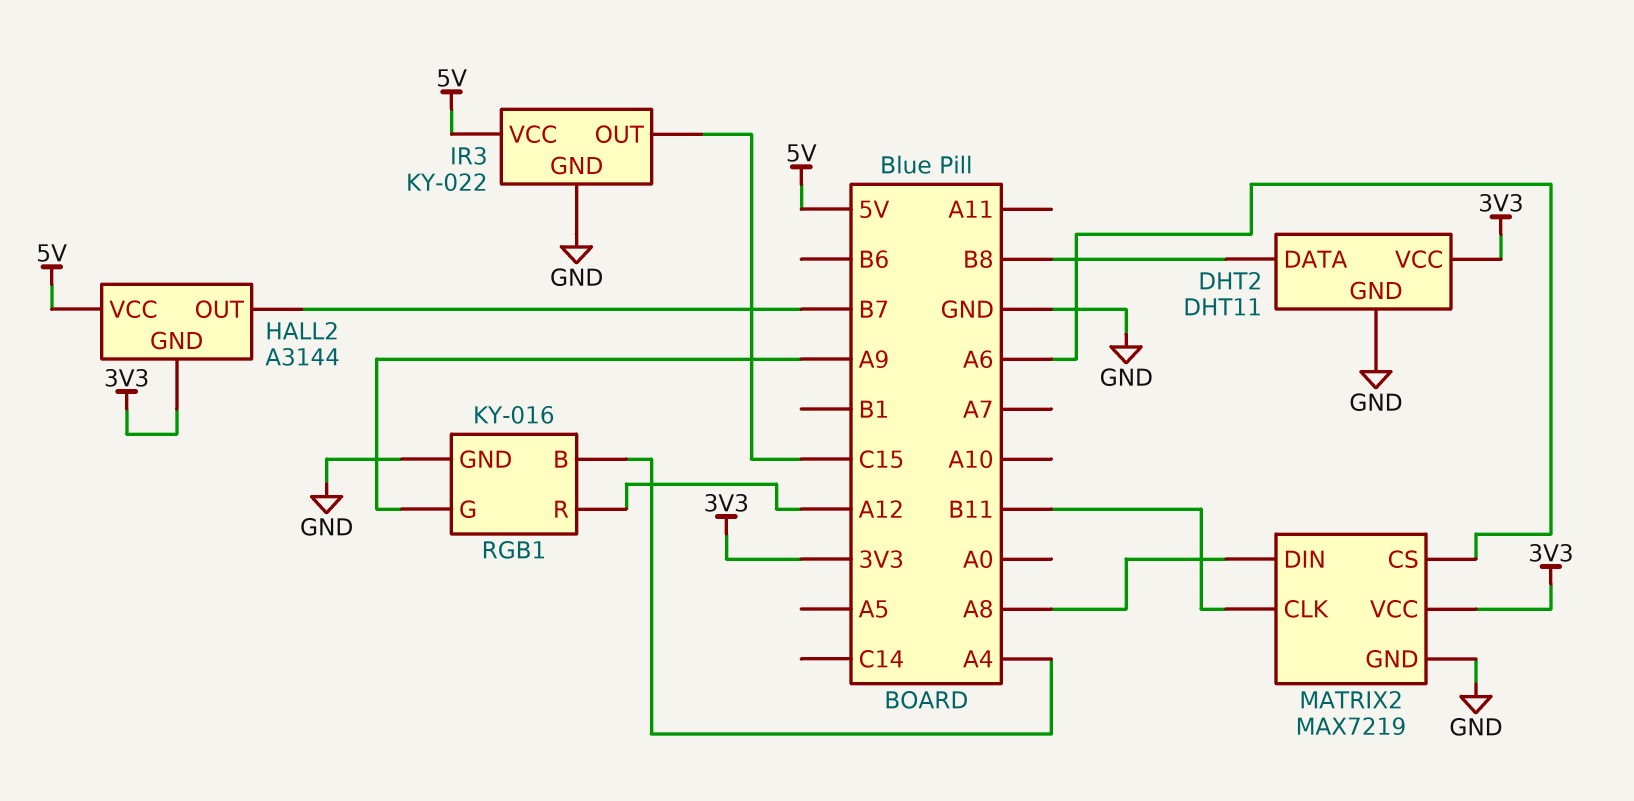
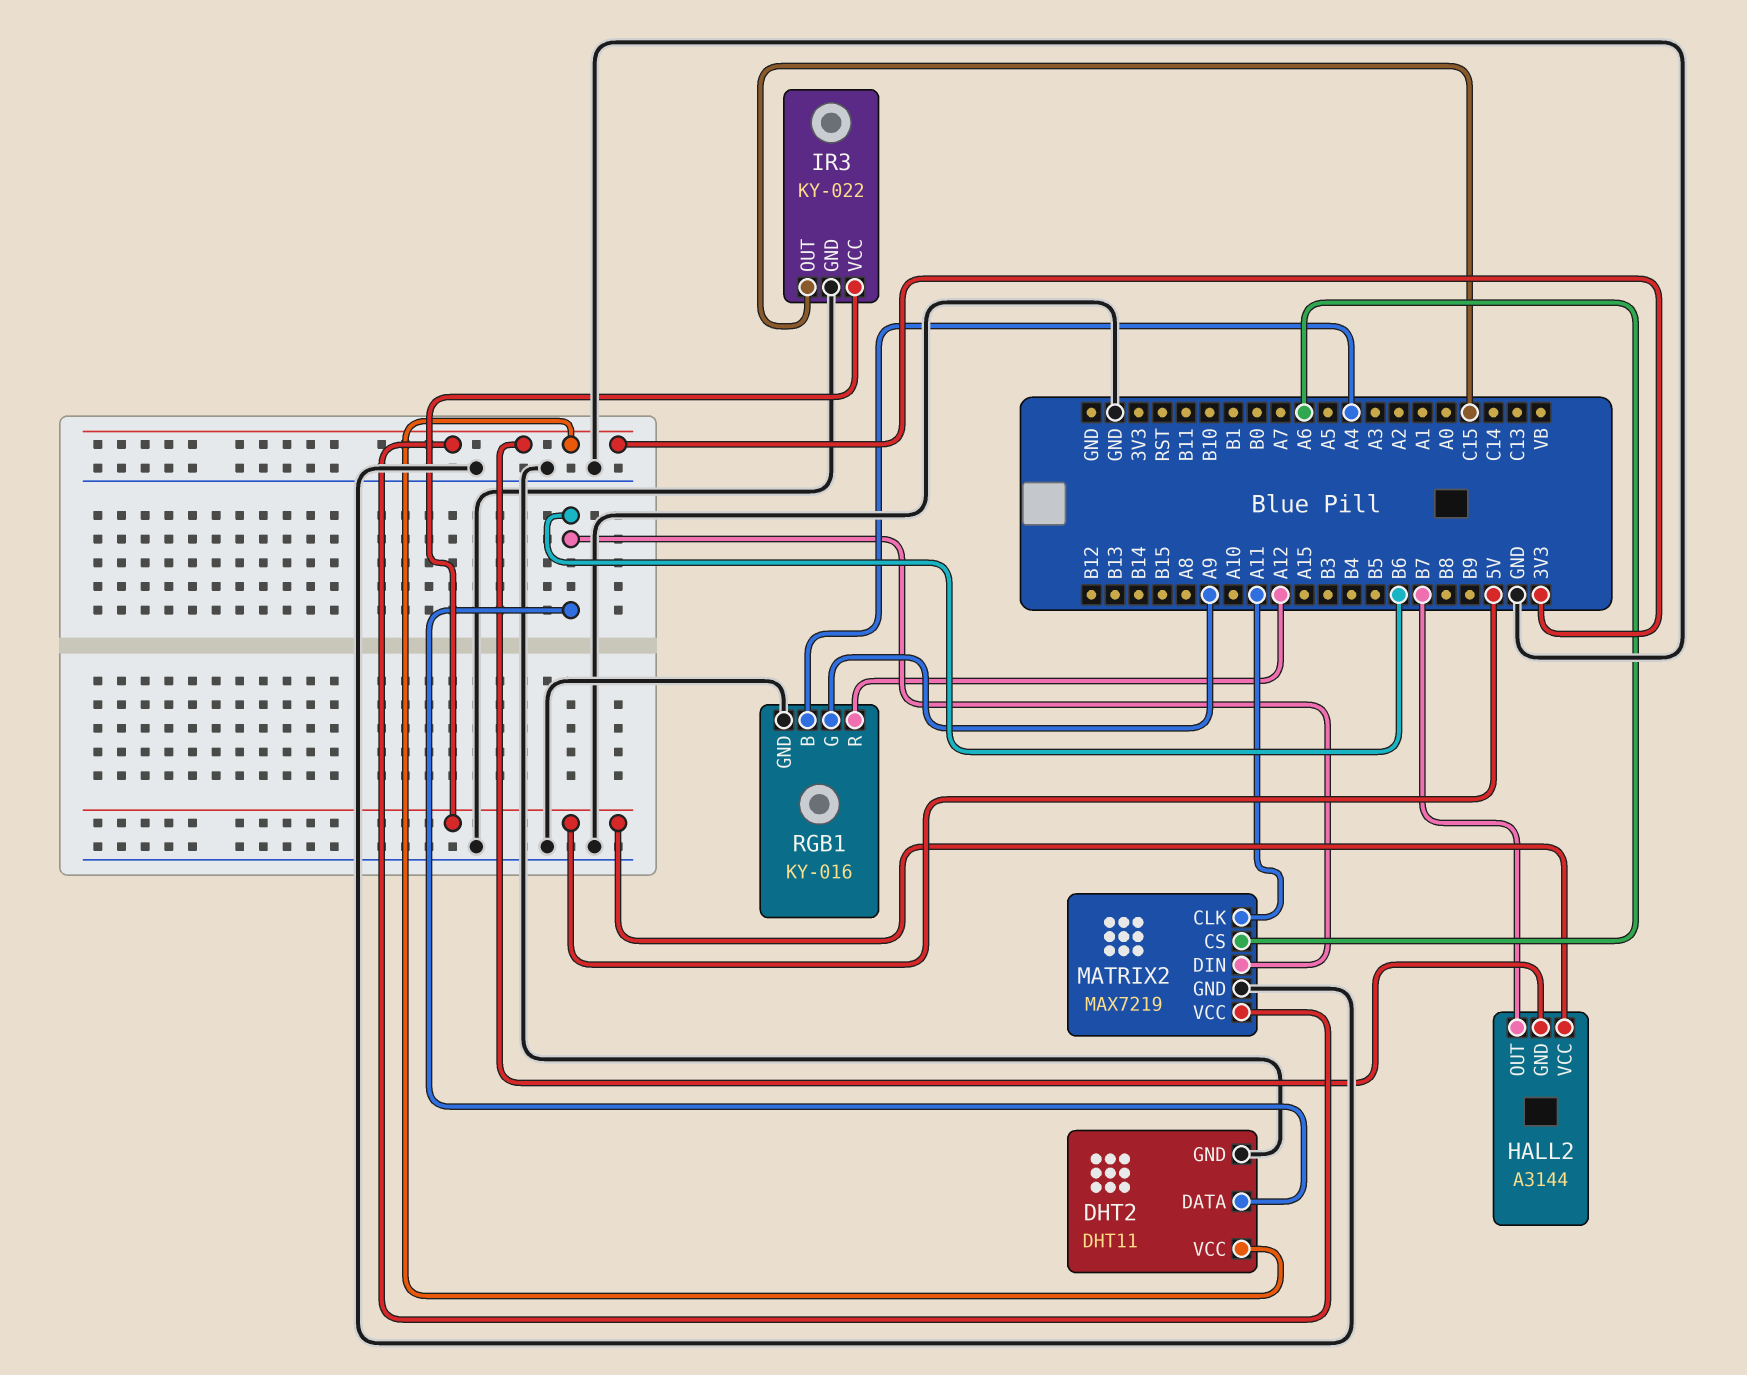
DHT2 pin DATA: B8 -> B6
MATRIX2 pin CLK: B11 -> A11
MATRIX2 pin DIN: A8 -> B6

